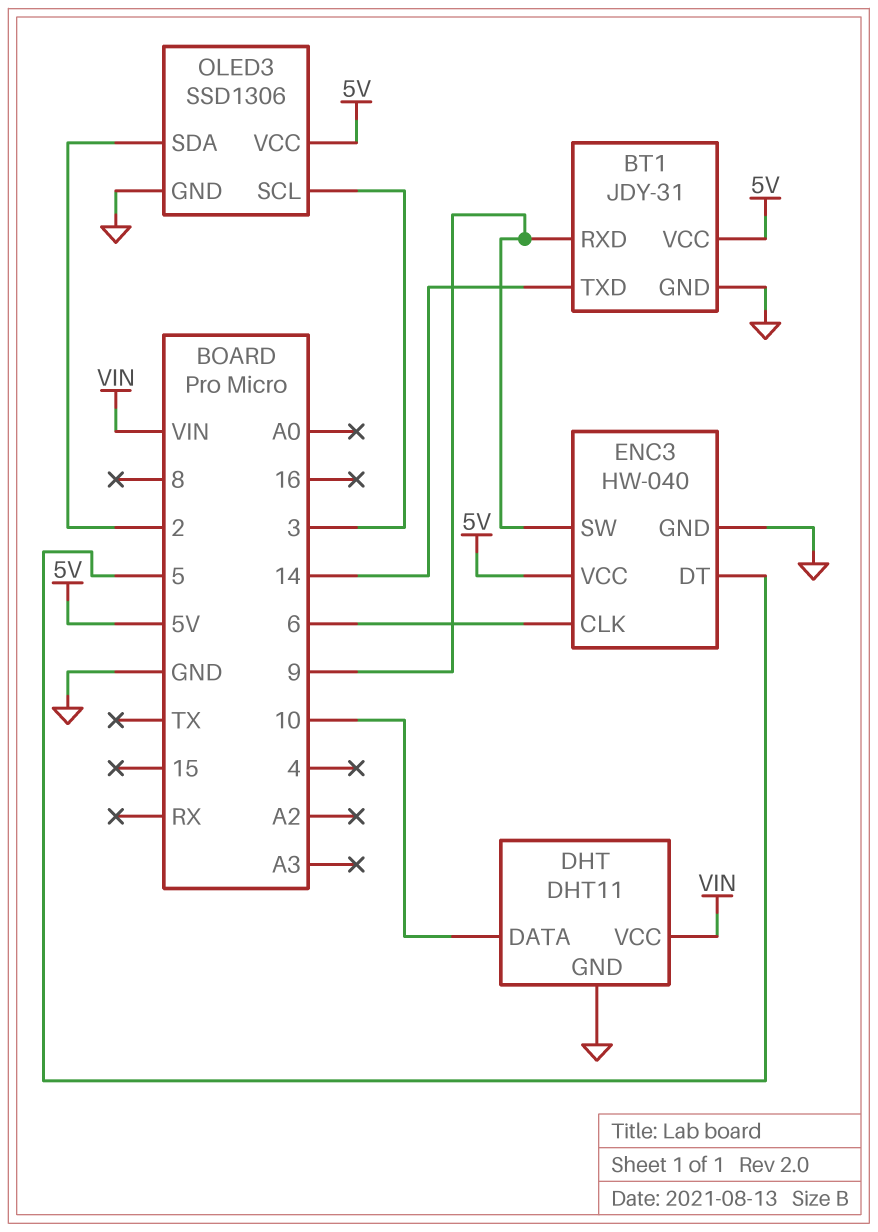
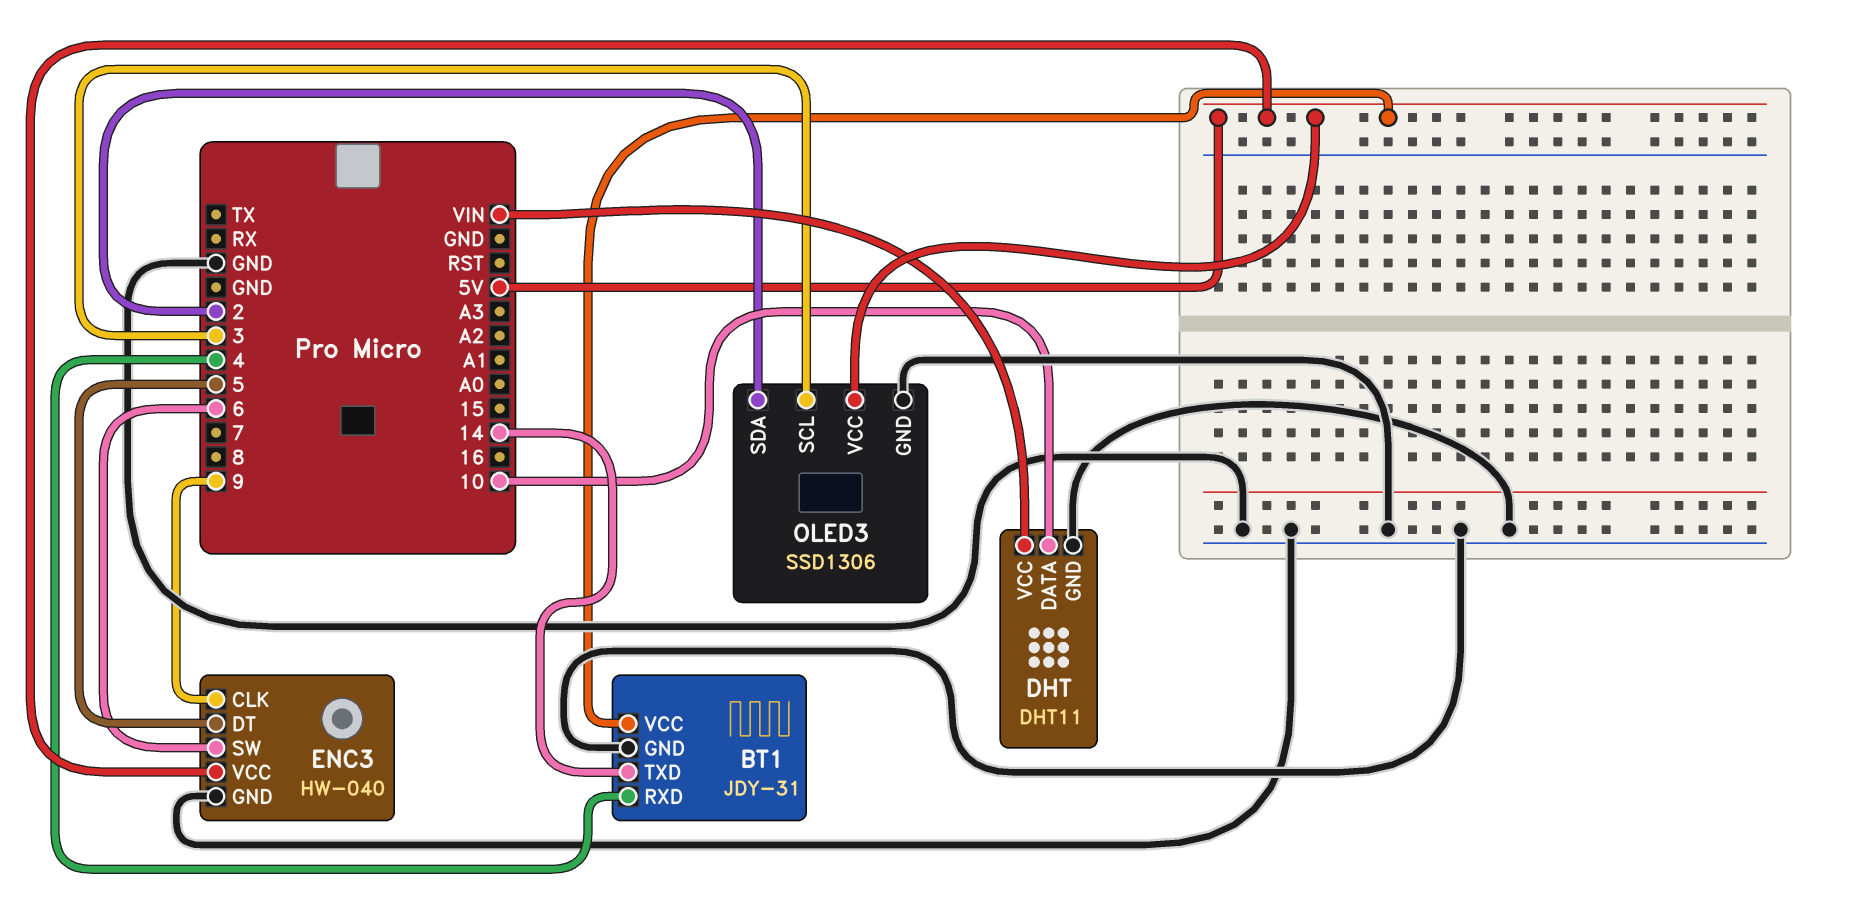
BT1 pin RXD: 9 -> 4
ENC3 pin CLK: 6 -> 9
ENC3 pin SW: 9 -> 6

